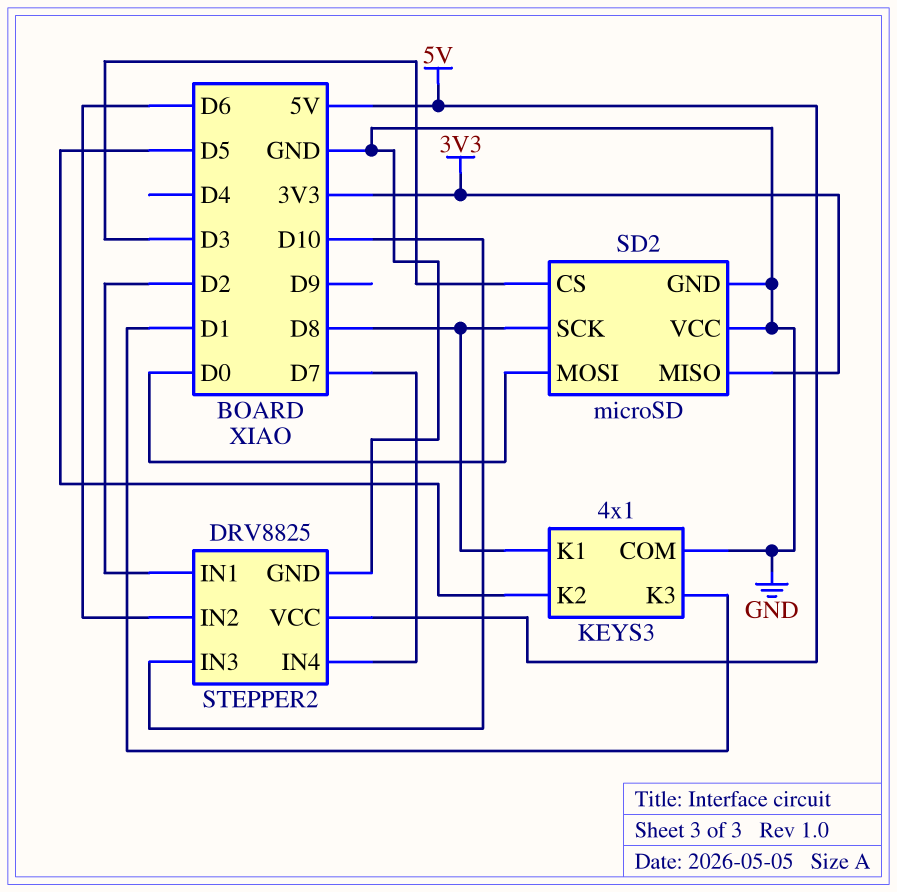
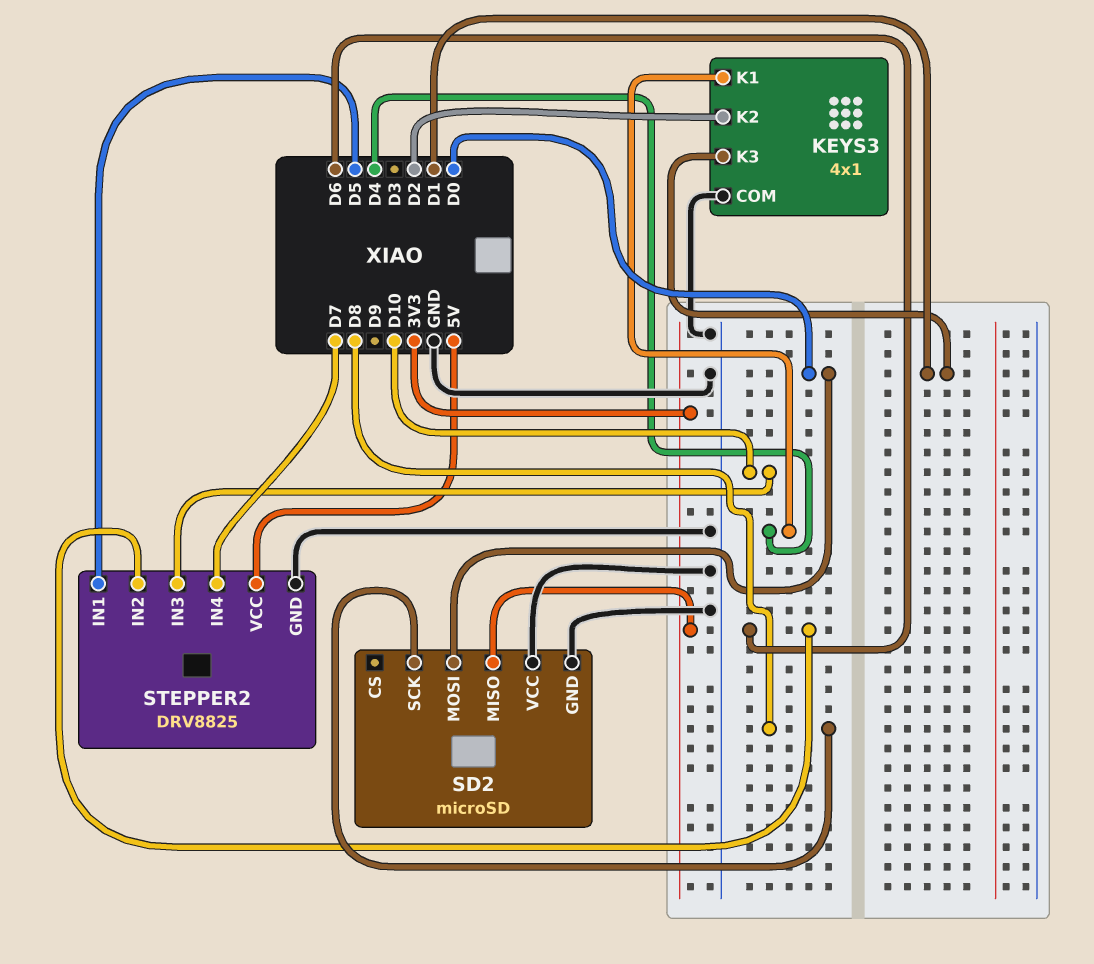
KEYS3 pin K1: D8 -> D4
KEYS3 pin K2: D5 -> D2
SD2 pin CS: D3 -> none
STEPPER2 pin IN1: D2 -> D5

